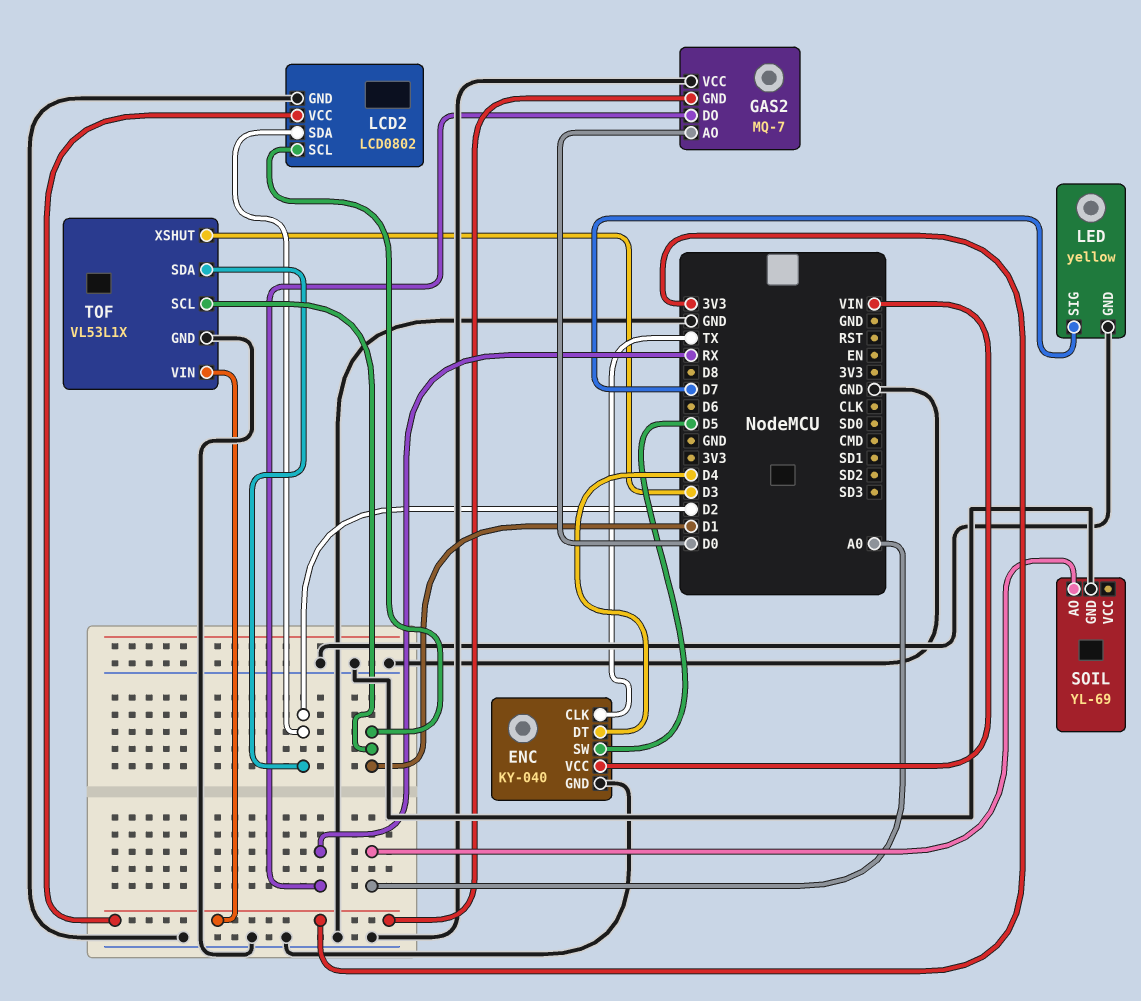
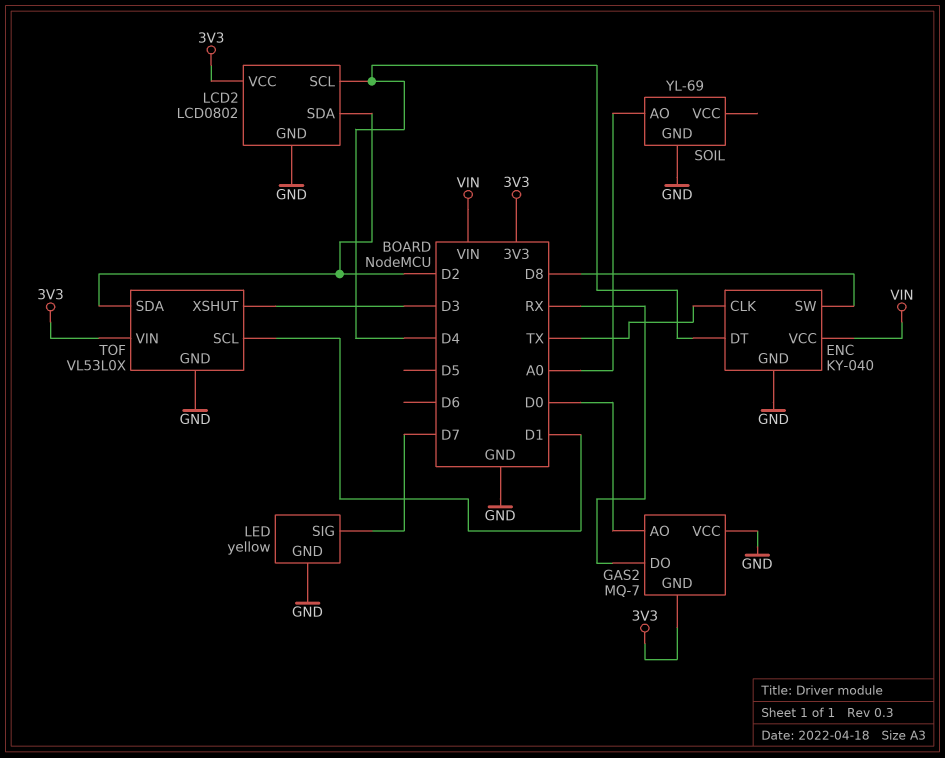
ENC pin SW: D5 -> D8
LCD2 pin SCL: D1 -> D4
TOF: VL53L1X -> VL53L0X

